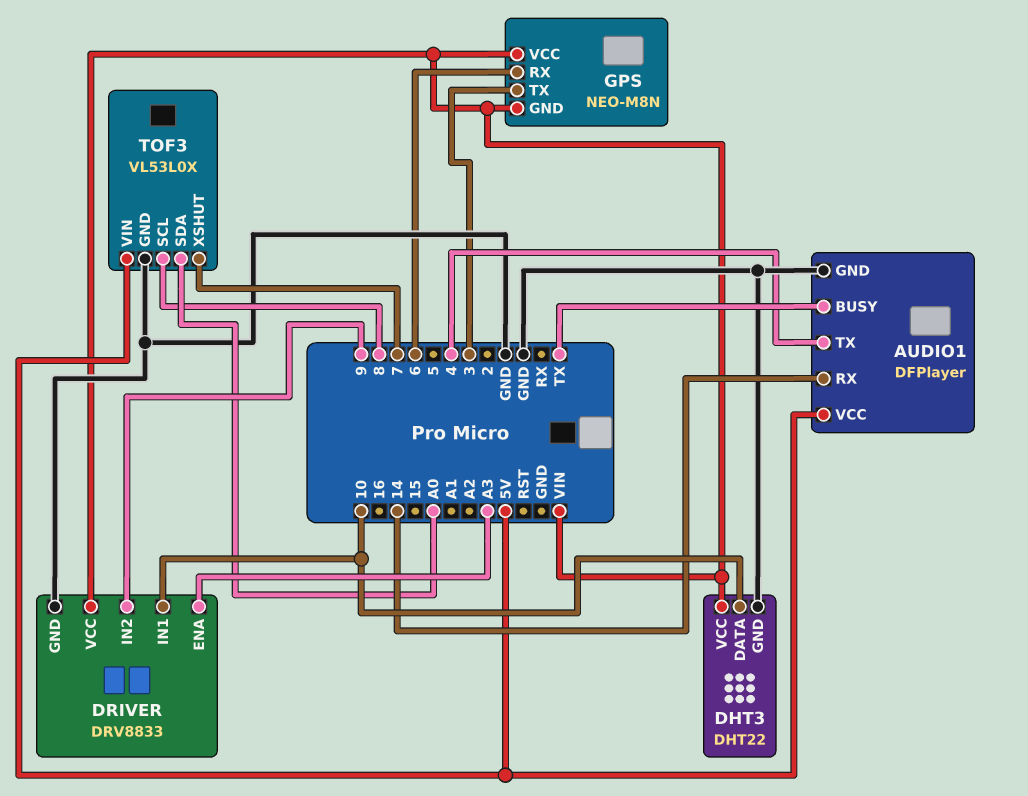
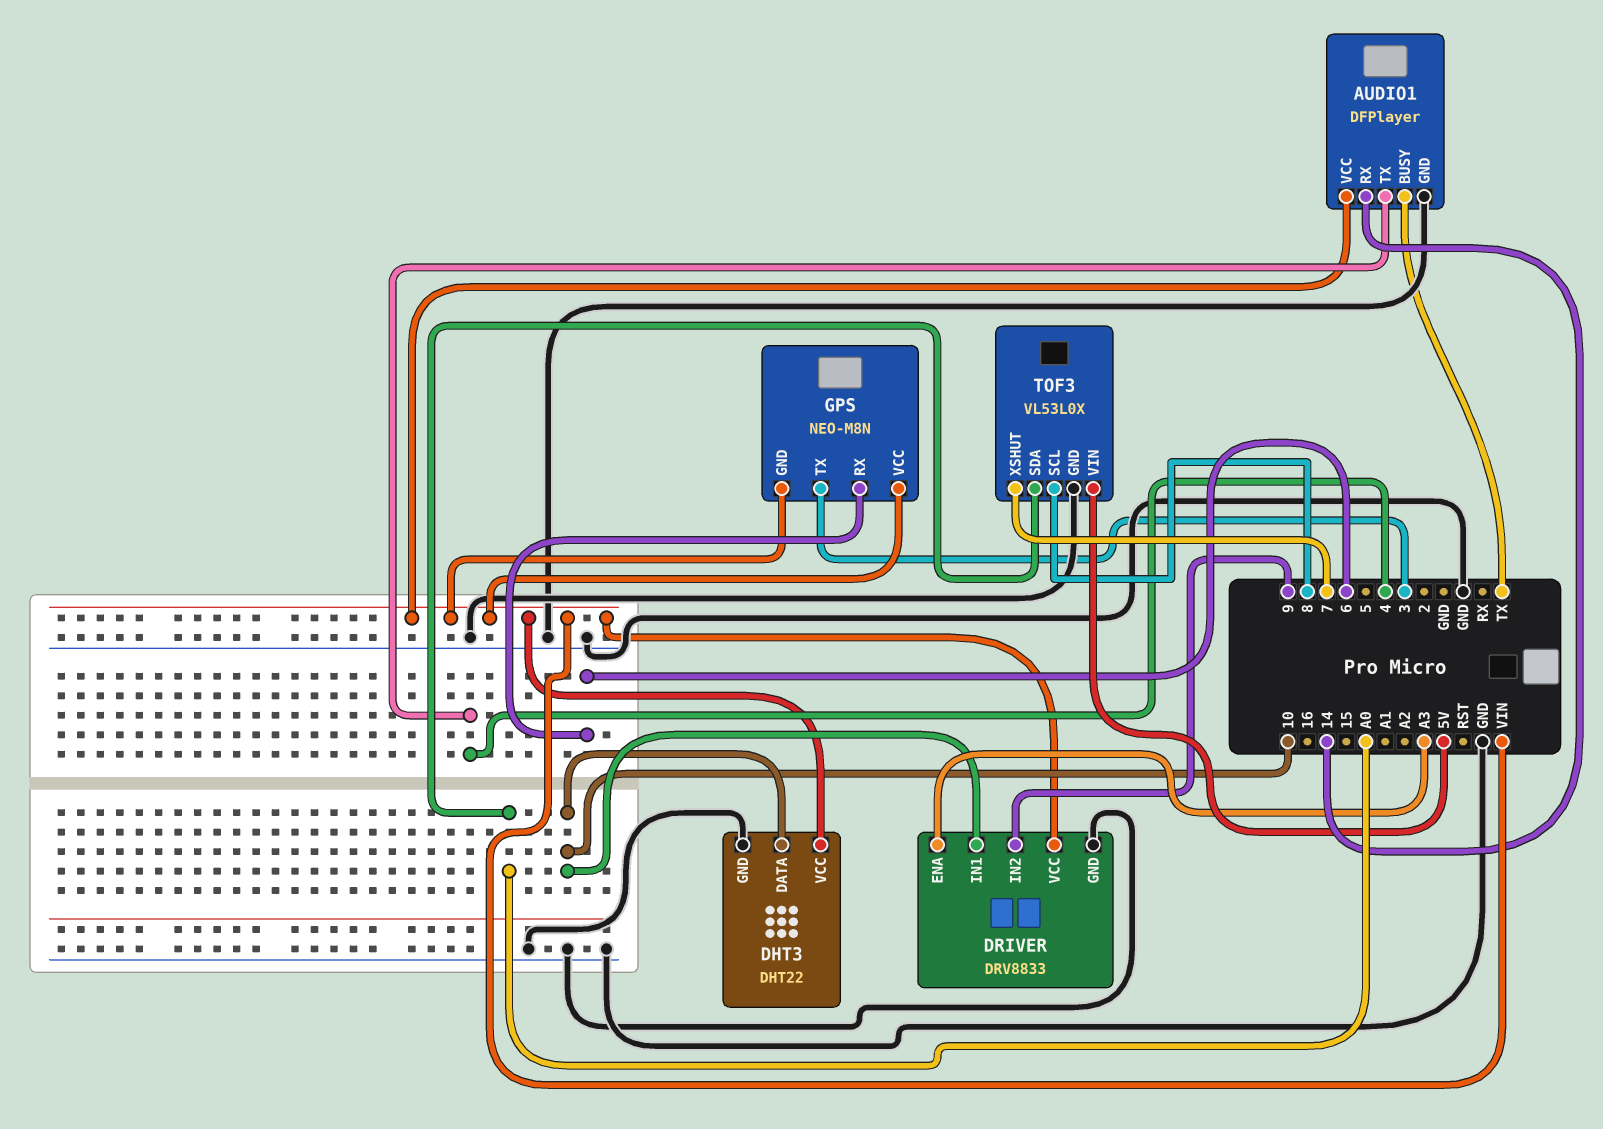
AUDIO1 pin VCC: 5V -> VIN

